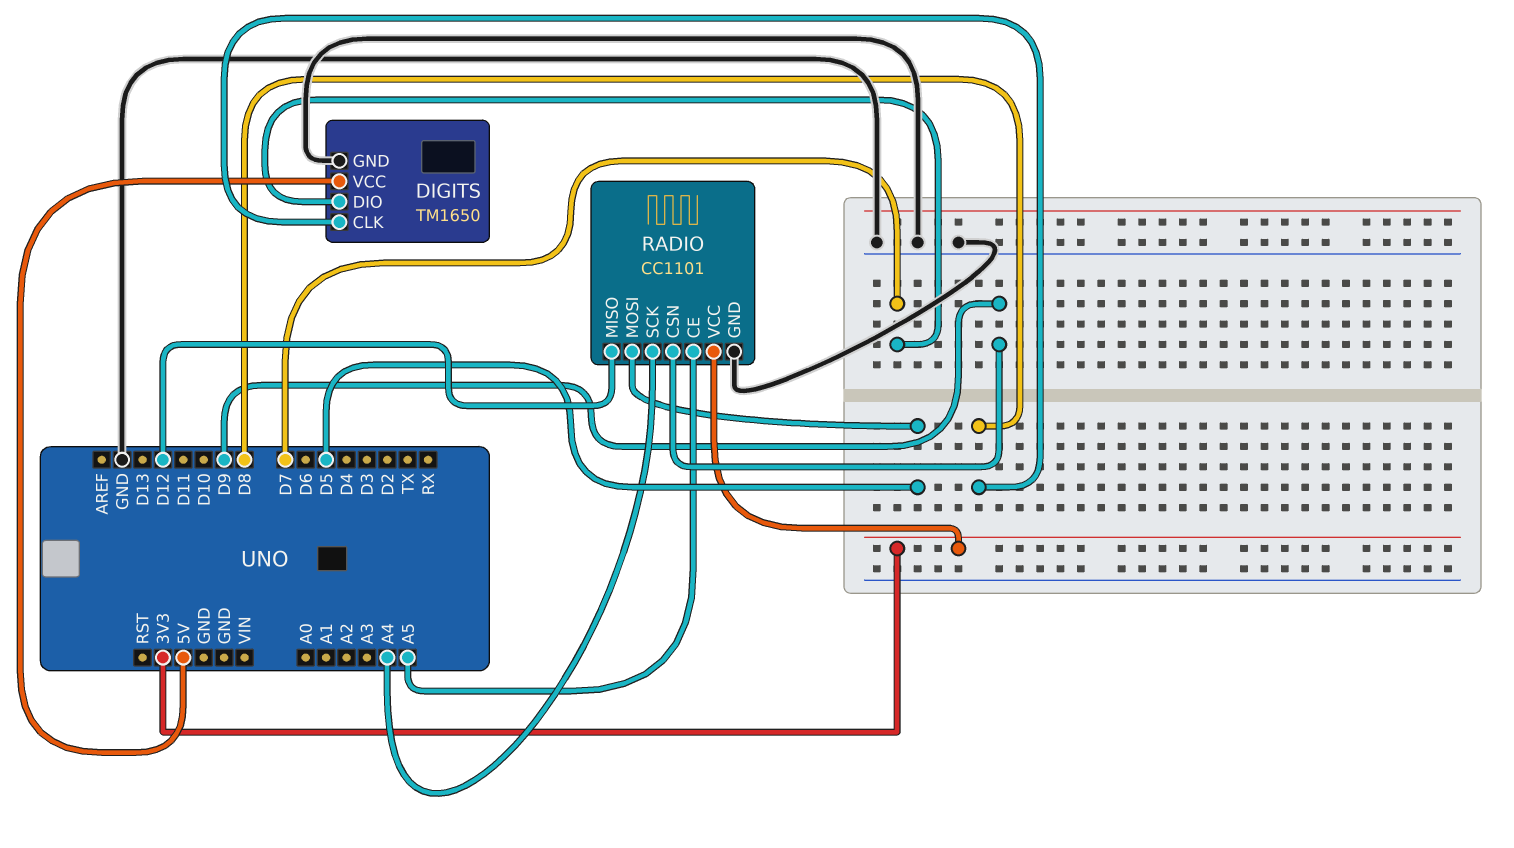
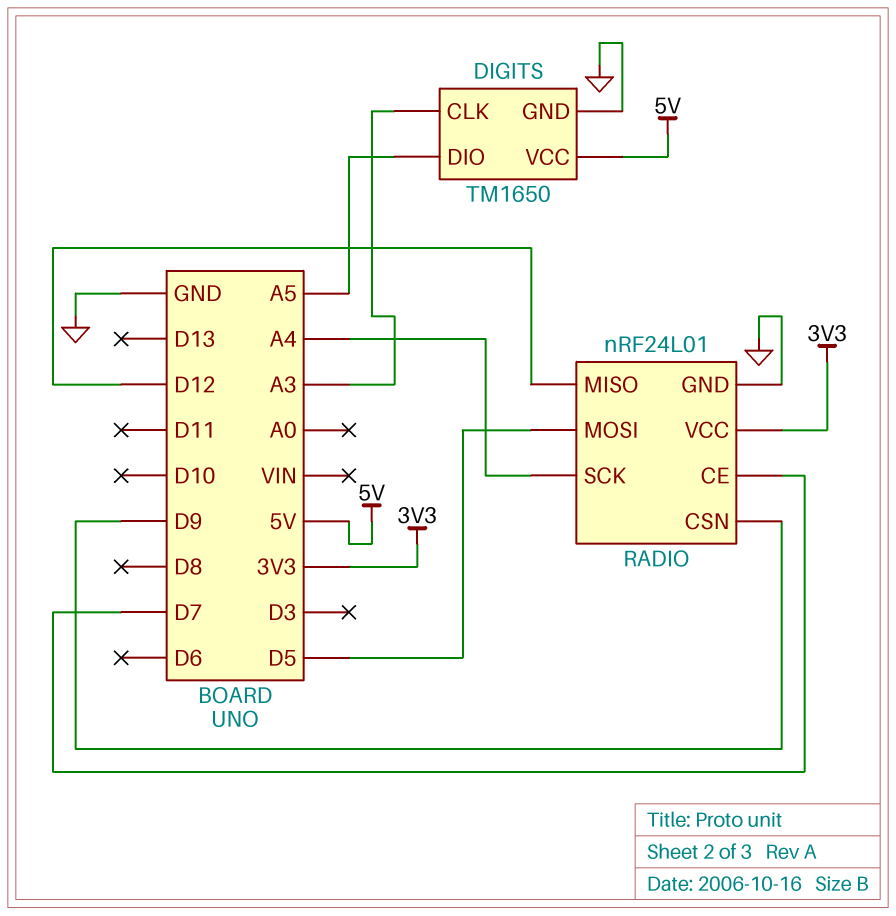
DIGITS pin CLK: D8 -> A3
DIGITS pin DIO: D7 -> A5
RADIO: CC1101 -> nRF24L01
RADIO pin CE: A5 -> D7

